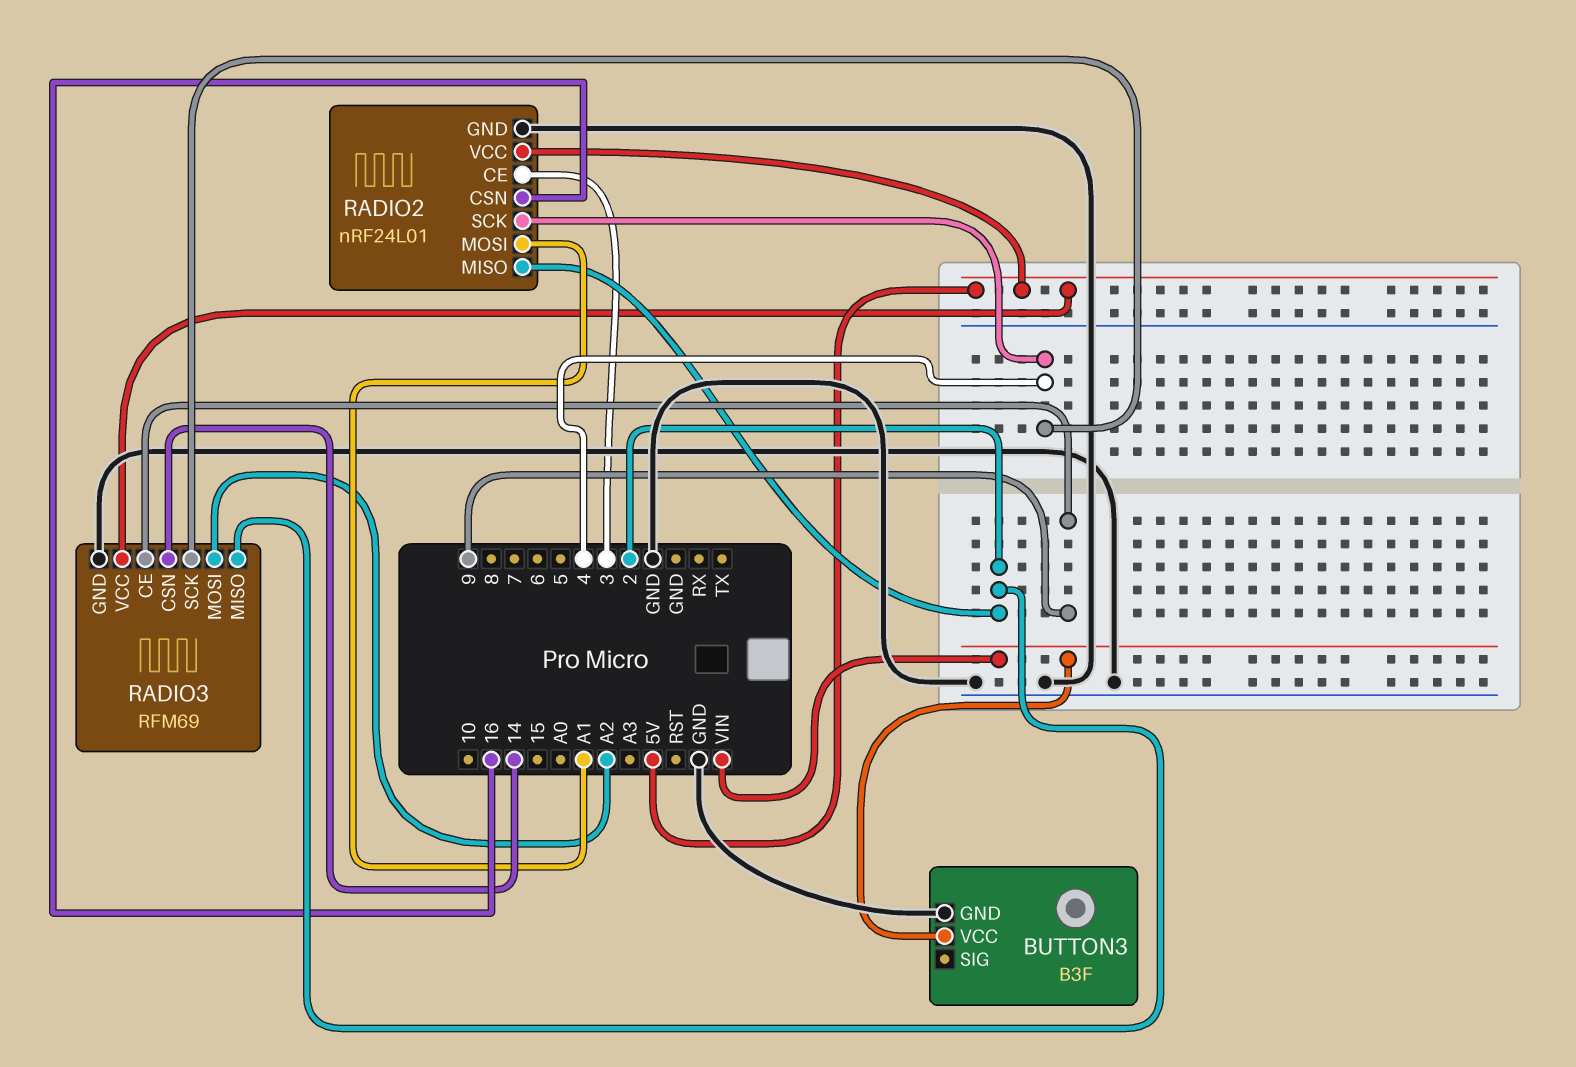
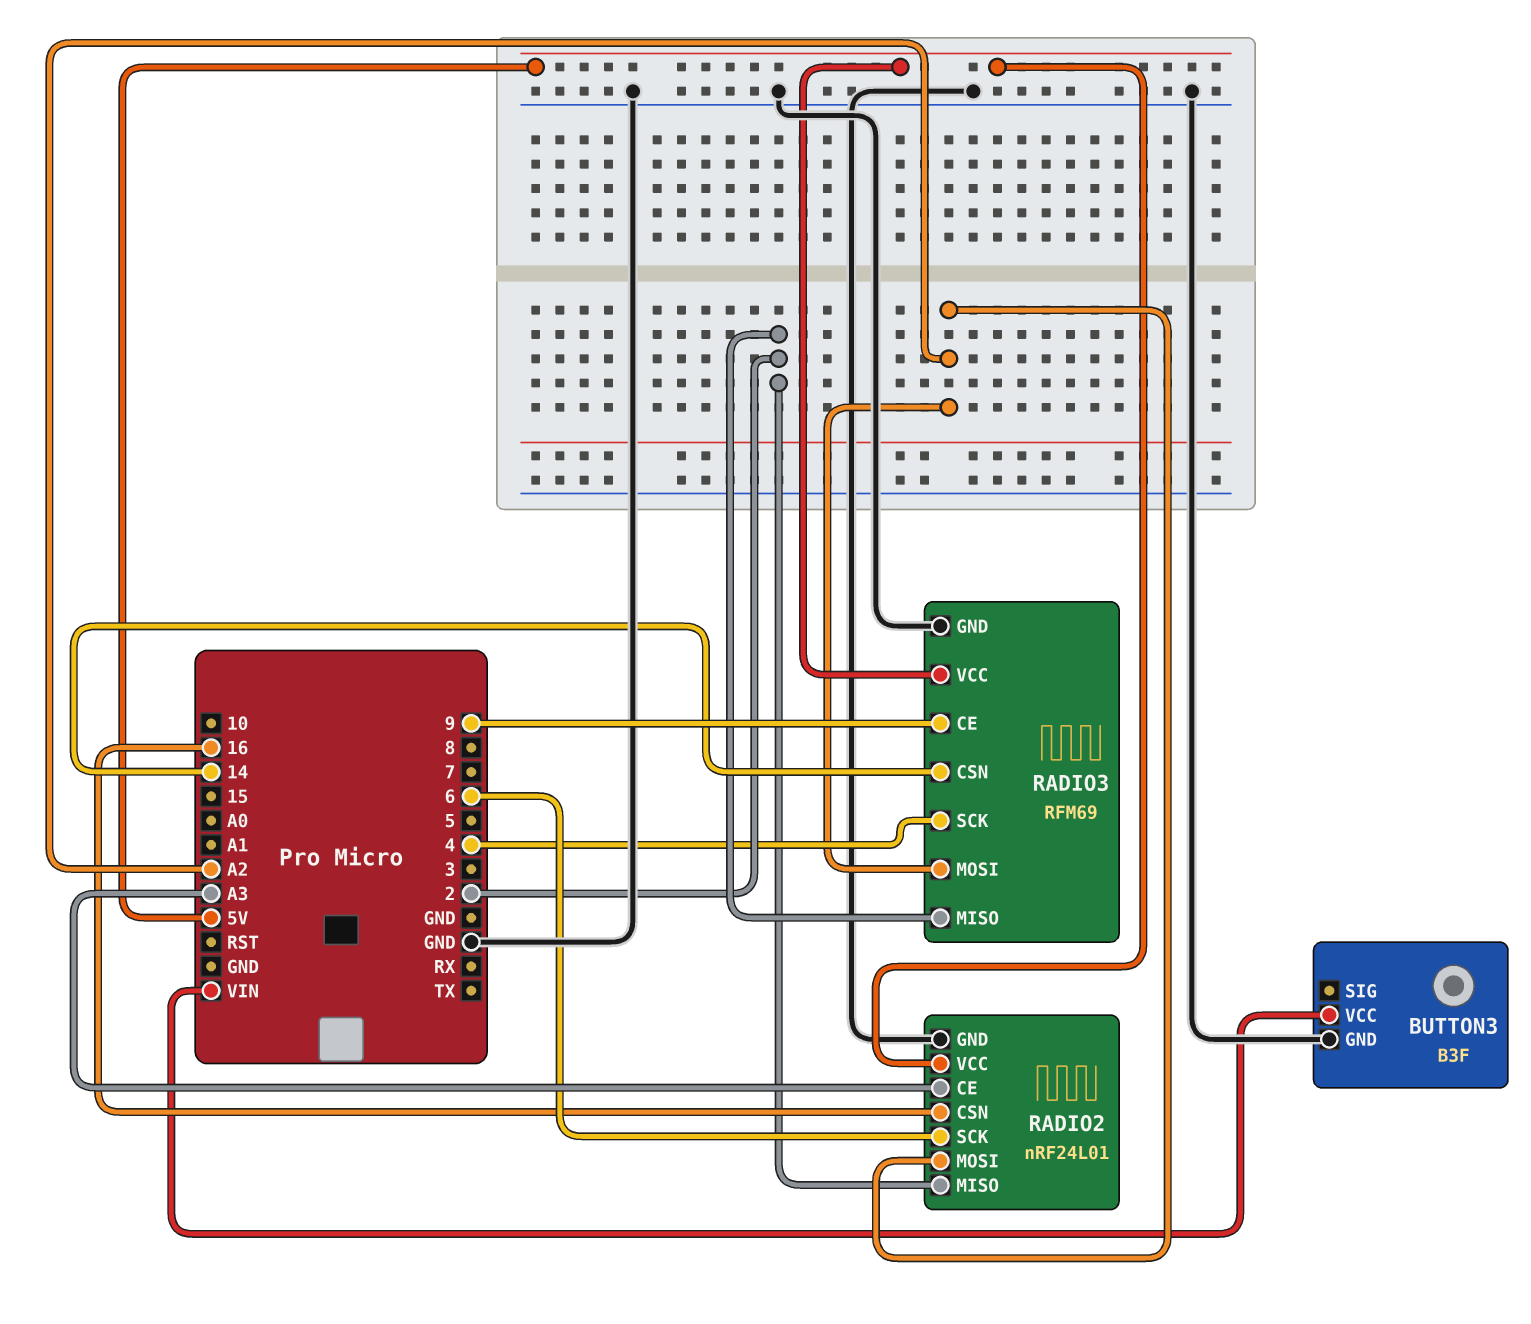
RADIO2 pin CE: 3 -> A3
RADIO2 pin MOSI: A1 -> A2
RADIO2 pin SCK: 4 -> 6

